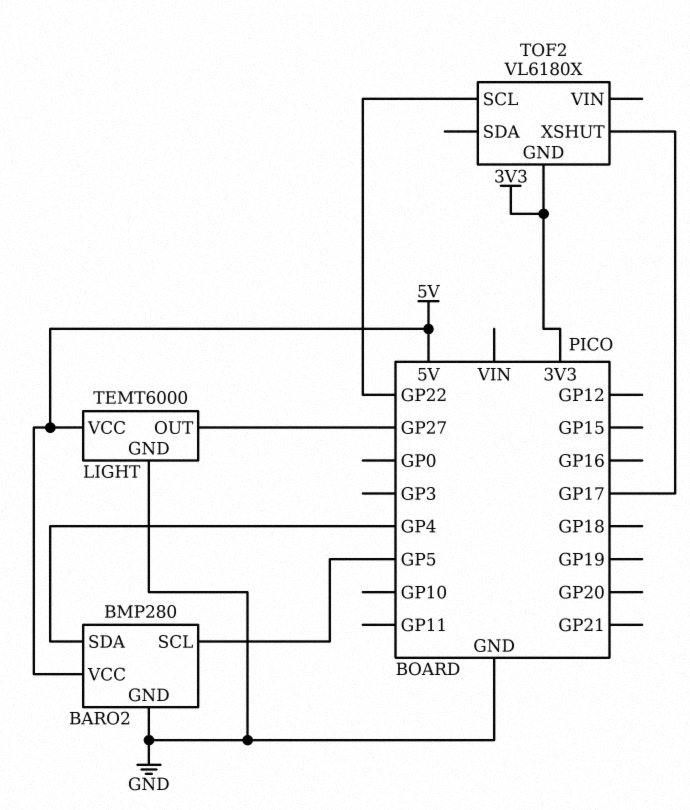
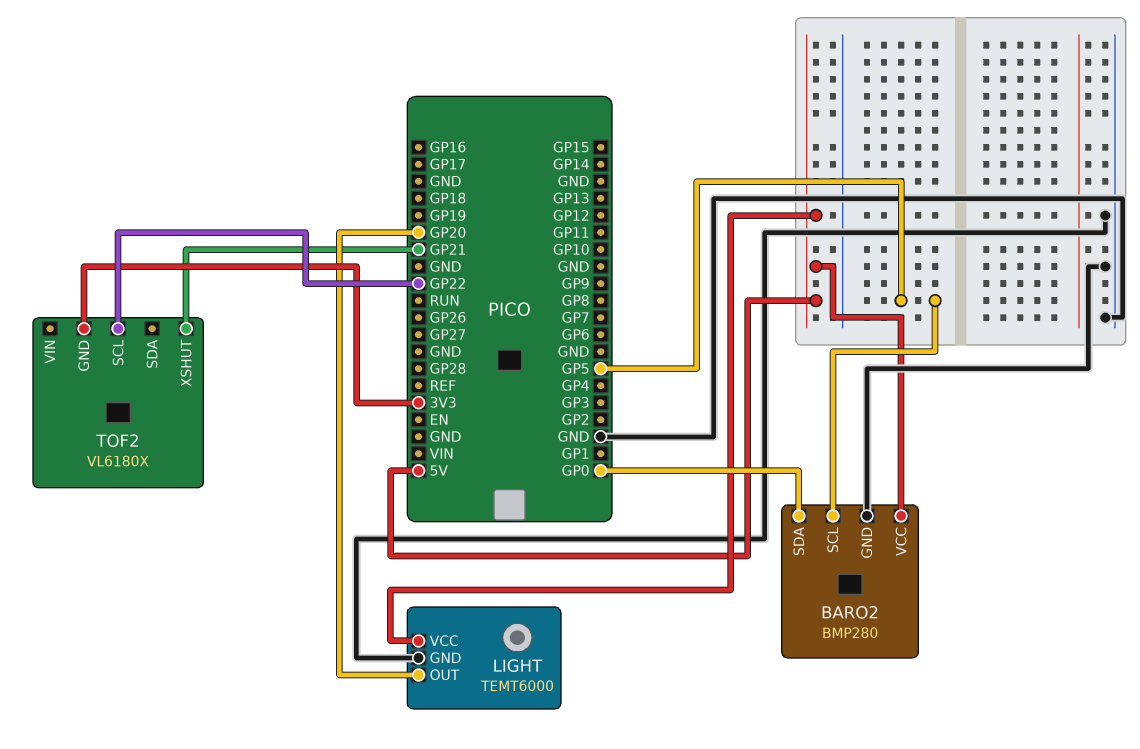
BARO2 pin SDA: GP4 -> GP0
LIGHT pin OUT: GP27 -> GP20
TOF2 pin XSHUT: GP17 -> GP21

